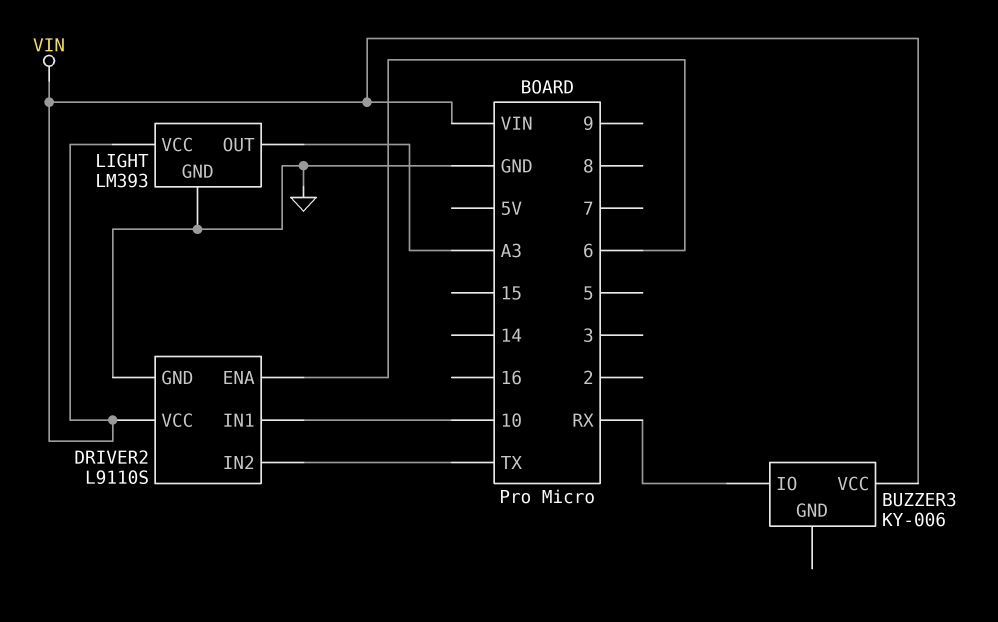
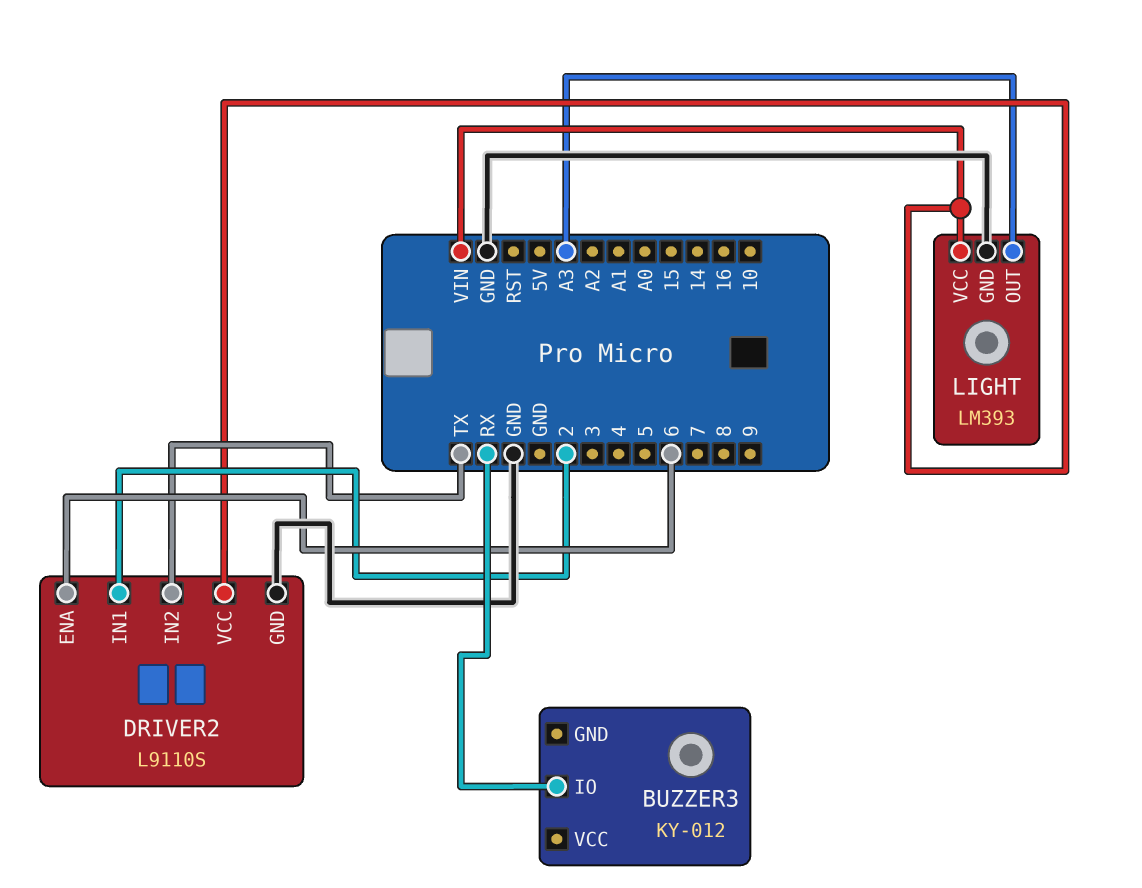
BUZZER3: KY-006 -> KY-012
BUZZER3 pin VCC: VIN -> none
DRIVER2 pin IN1: 10 -> 2

